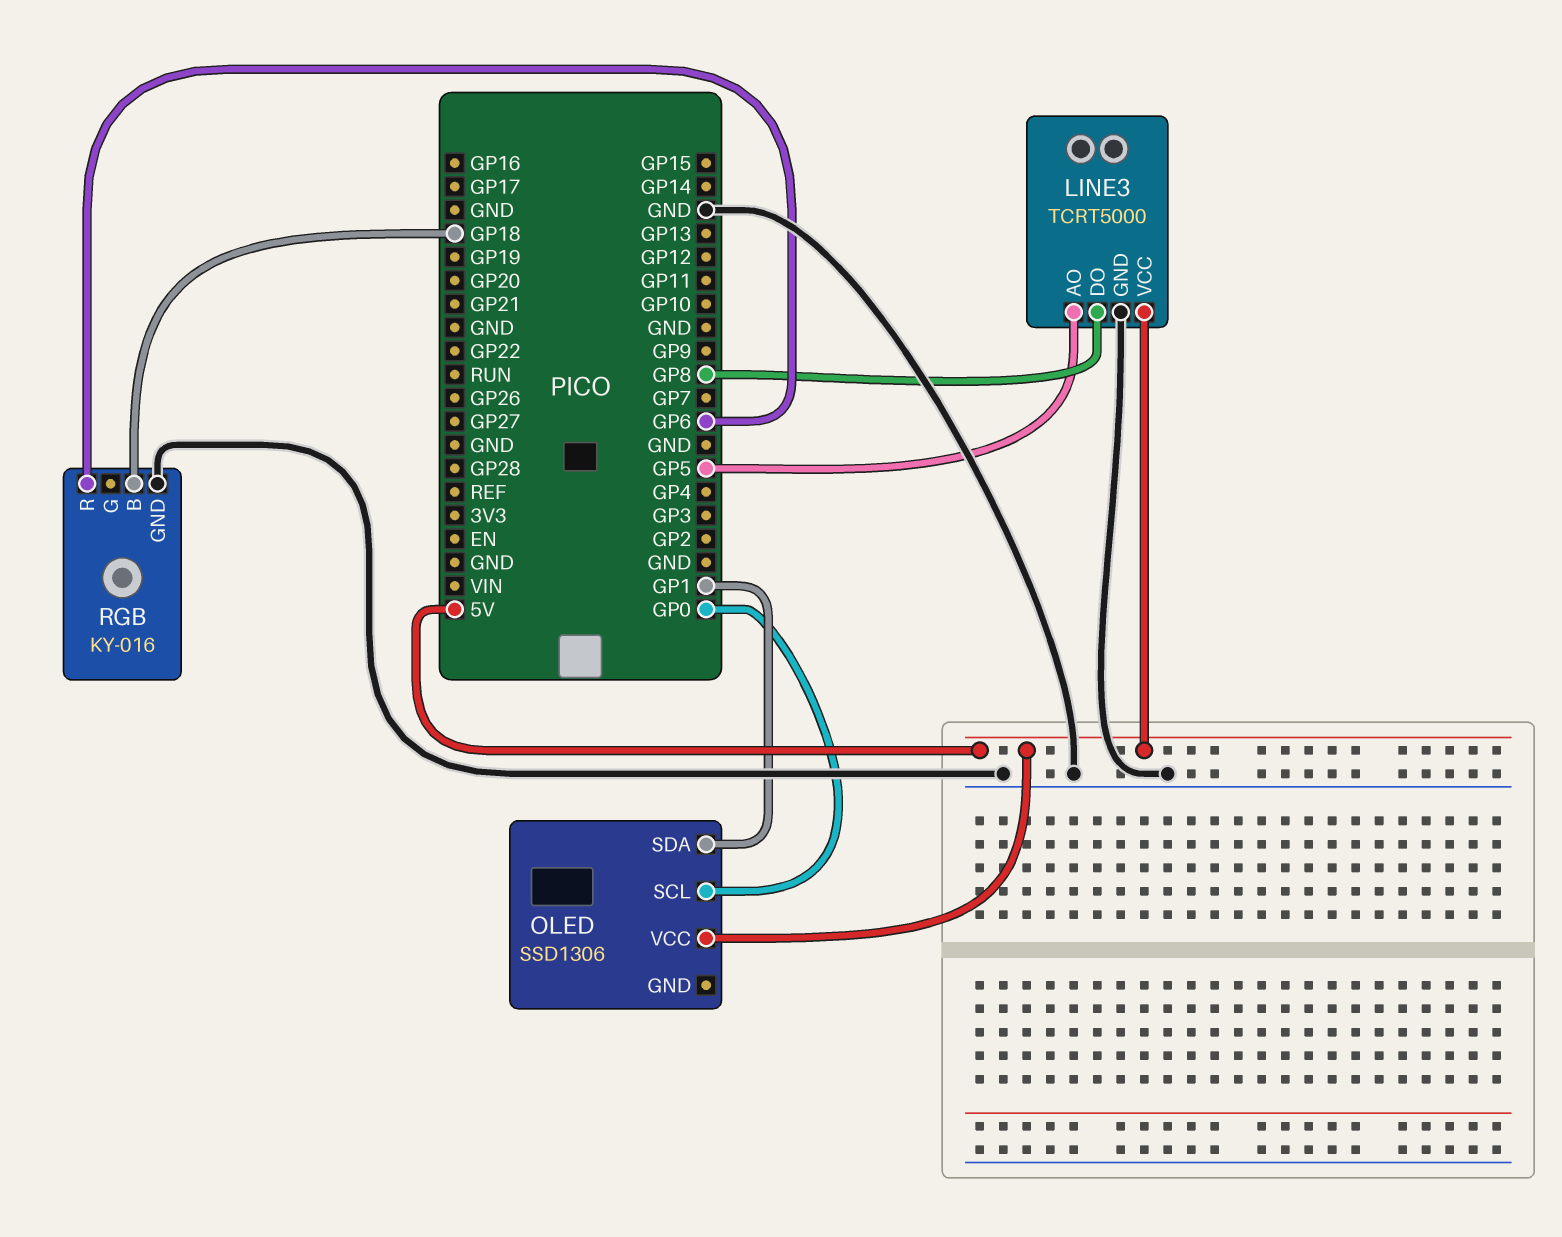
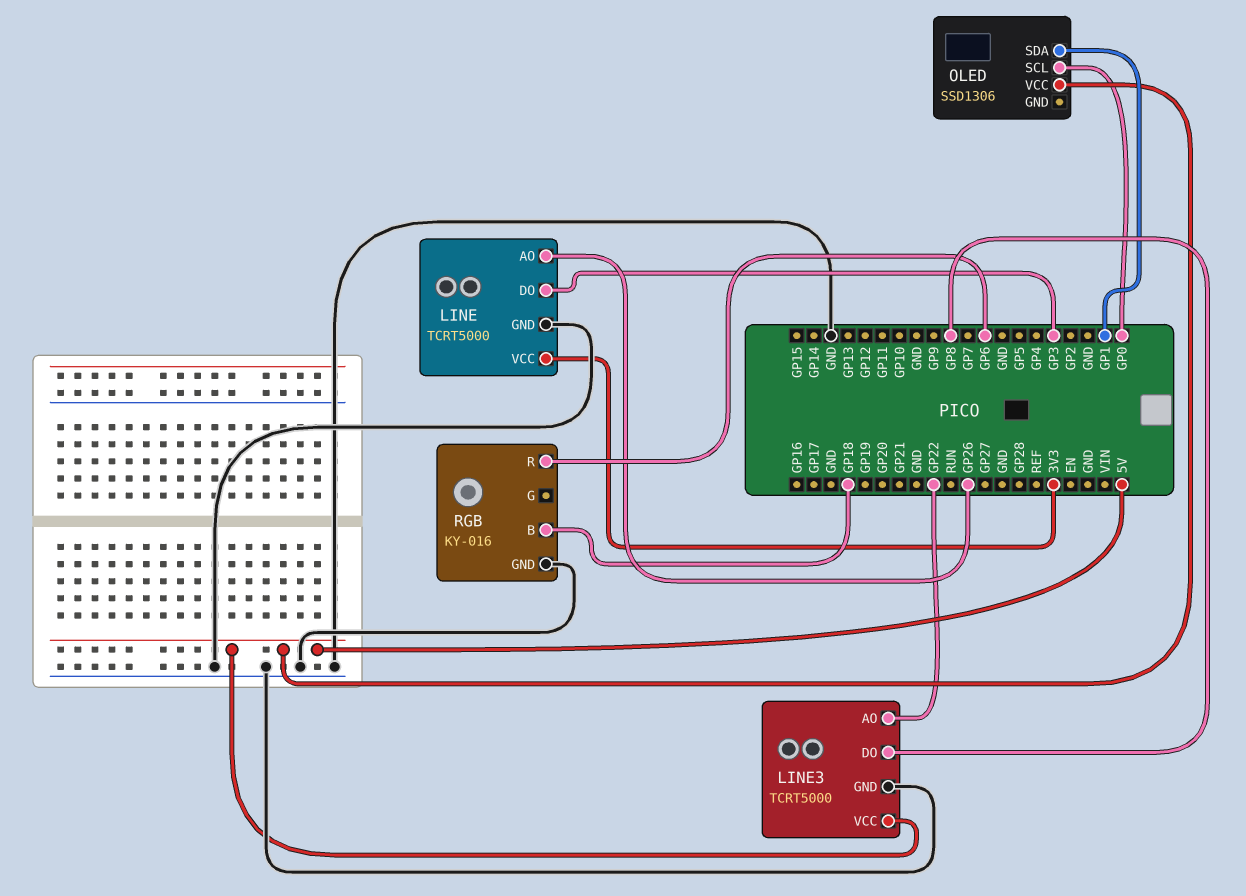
LINE: none -> TCRT5000
LINE pin AO: none -> GP26
LINE pin DO: none -> GP3
LINE pin GND: none -> GND
LINE pin VCC: none -> 3V3
LINE3 pin AO: GP5 -> GP22

